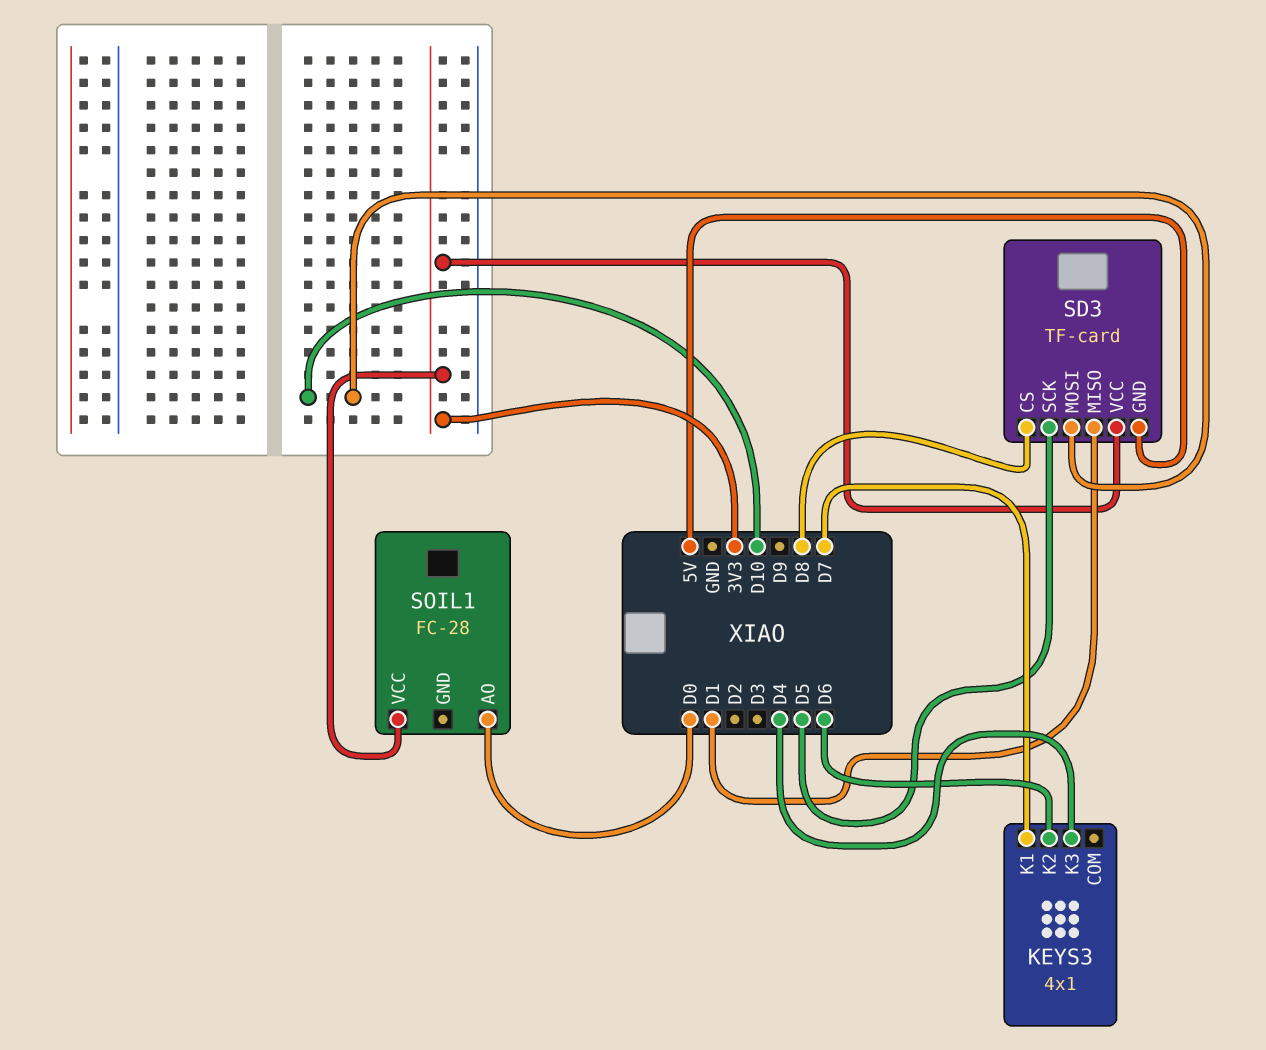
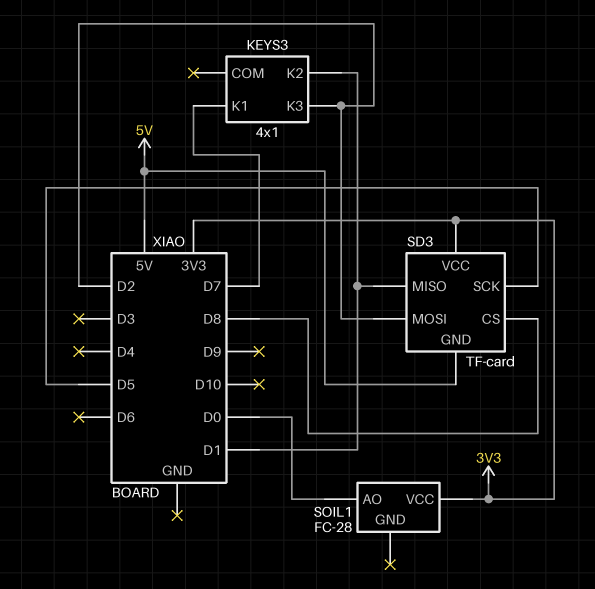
KEYS3 pin K2: D6 -> D1
KEYS3 pin K3: D4 -> D2
SD3 pin MOSI: D10 -> D2

